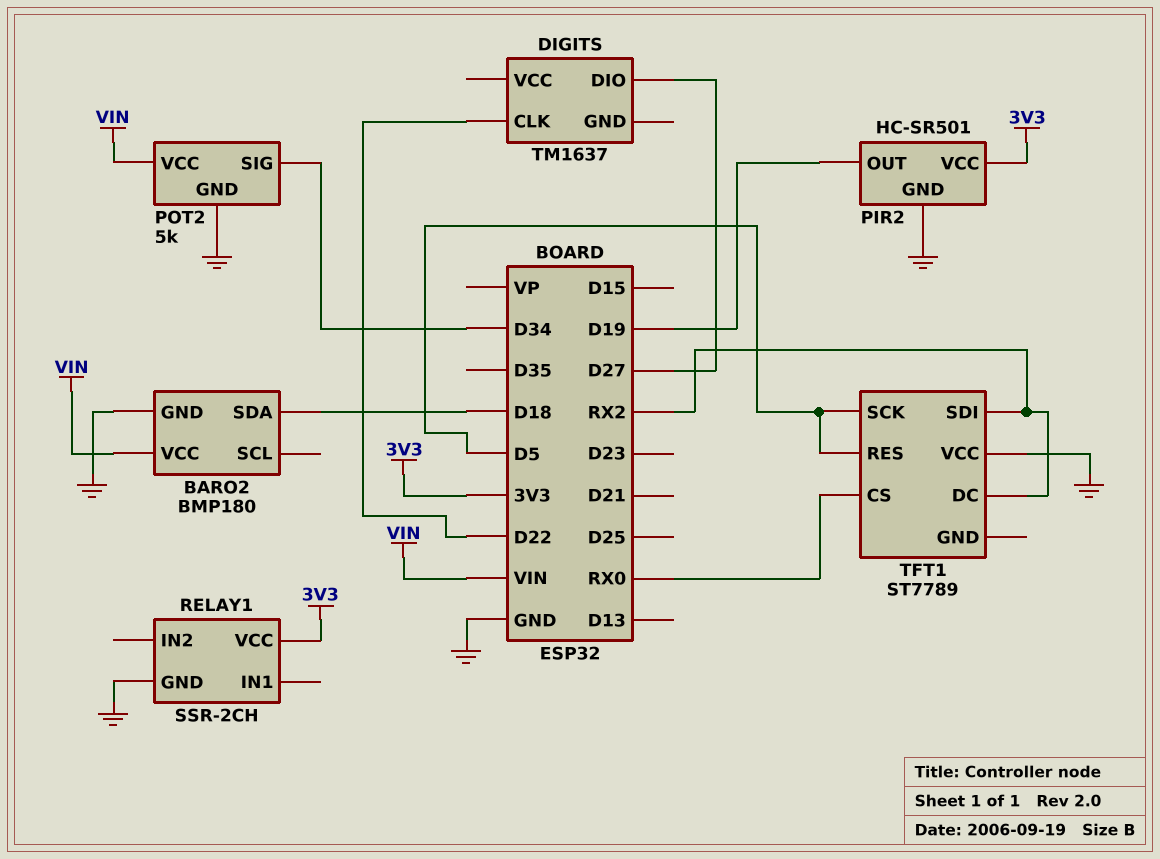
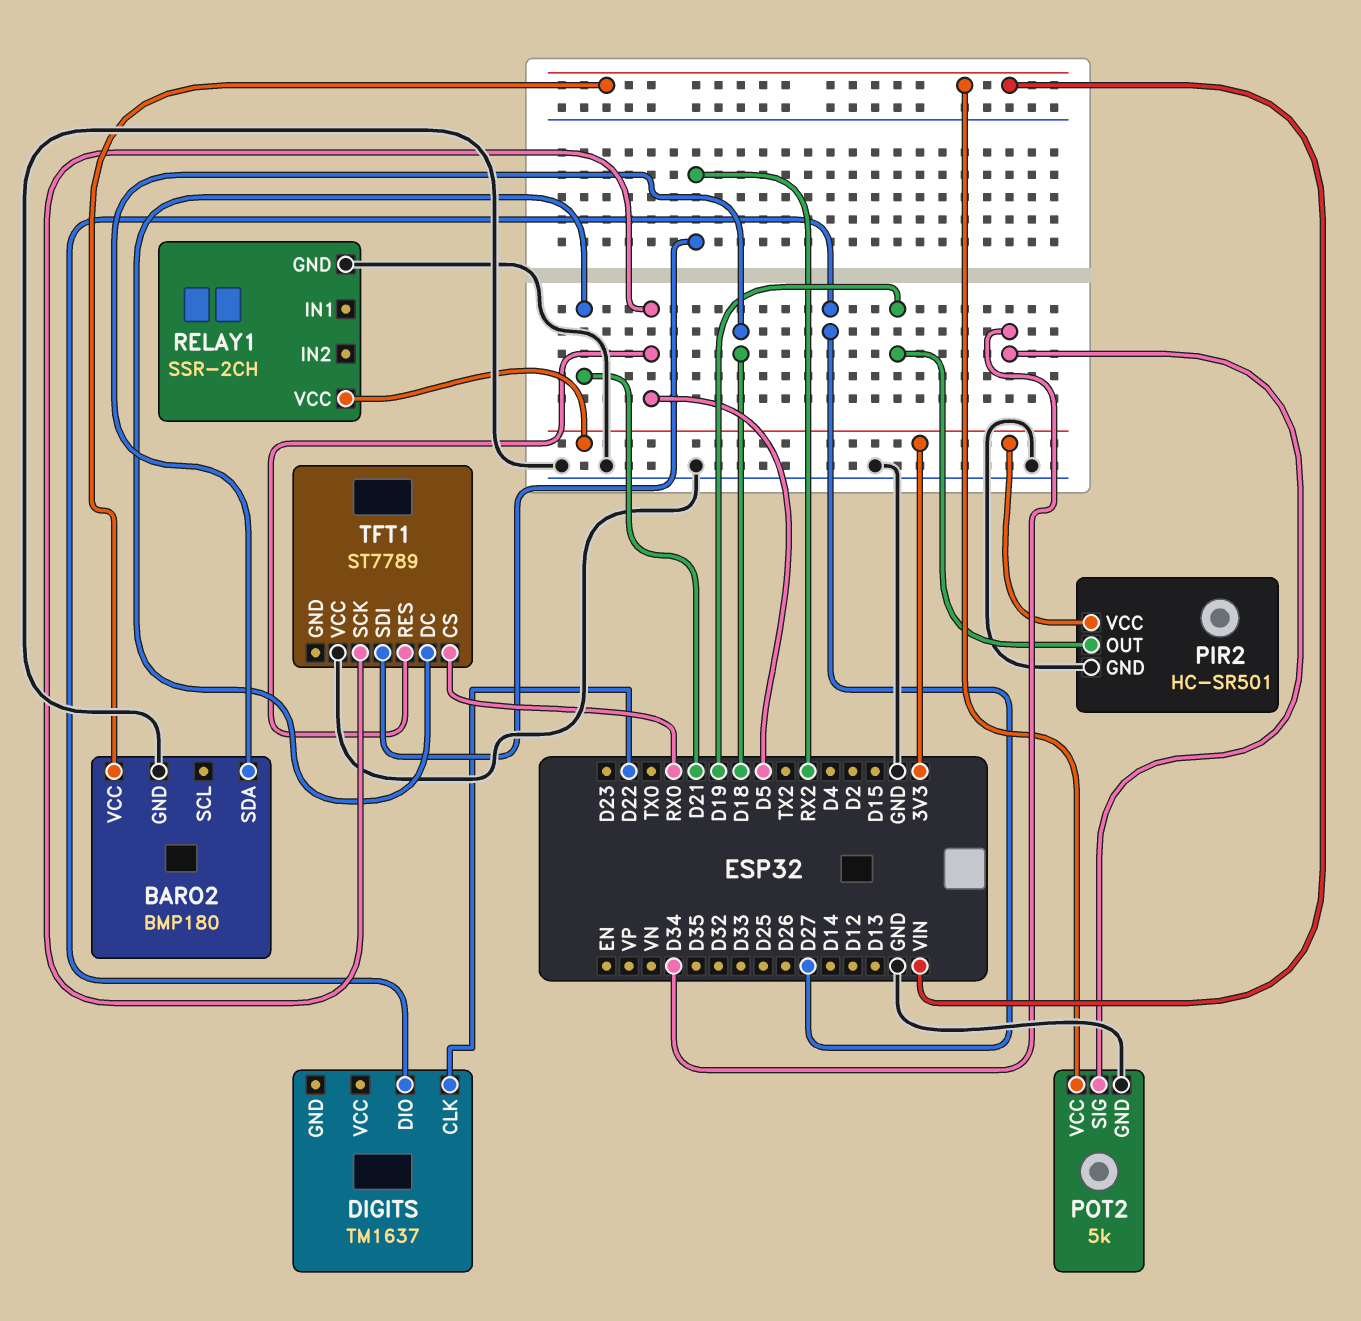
TFT1 pin DC: RX2 -> D21

